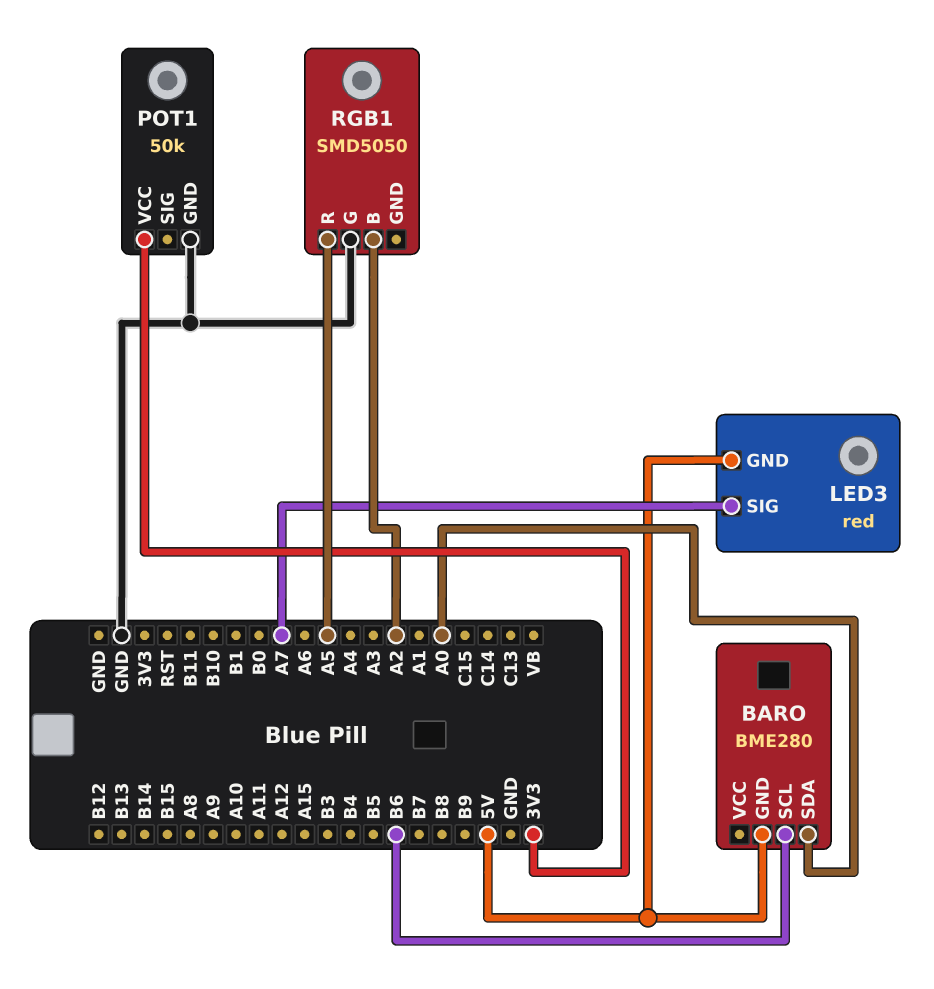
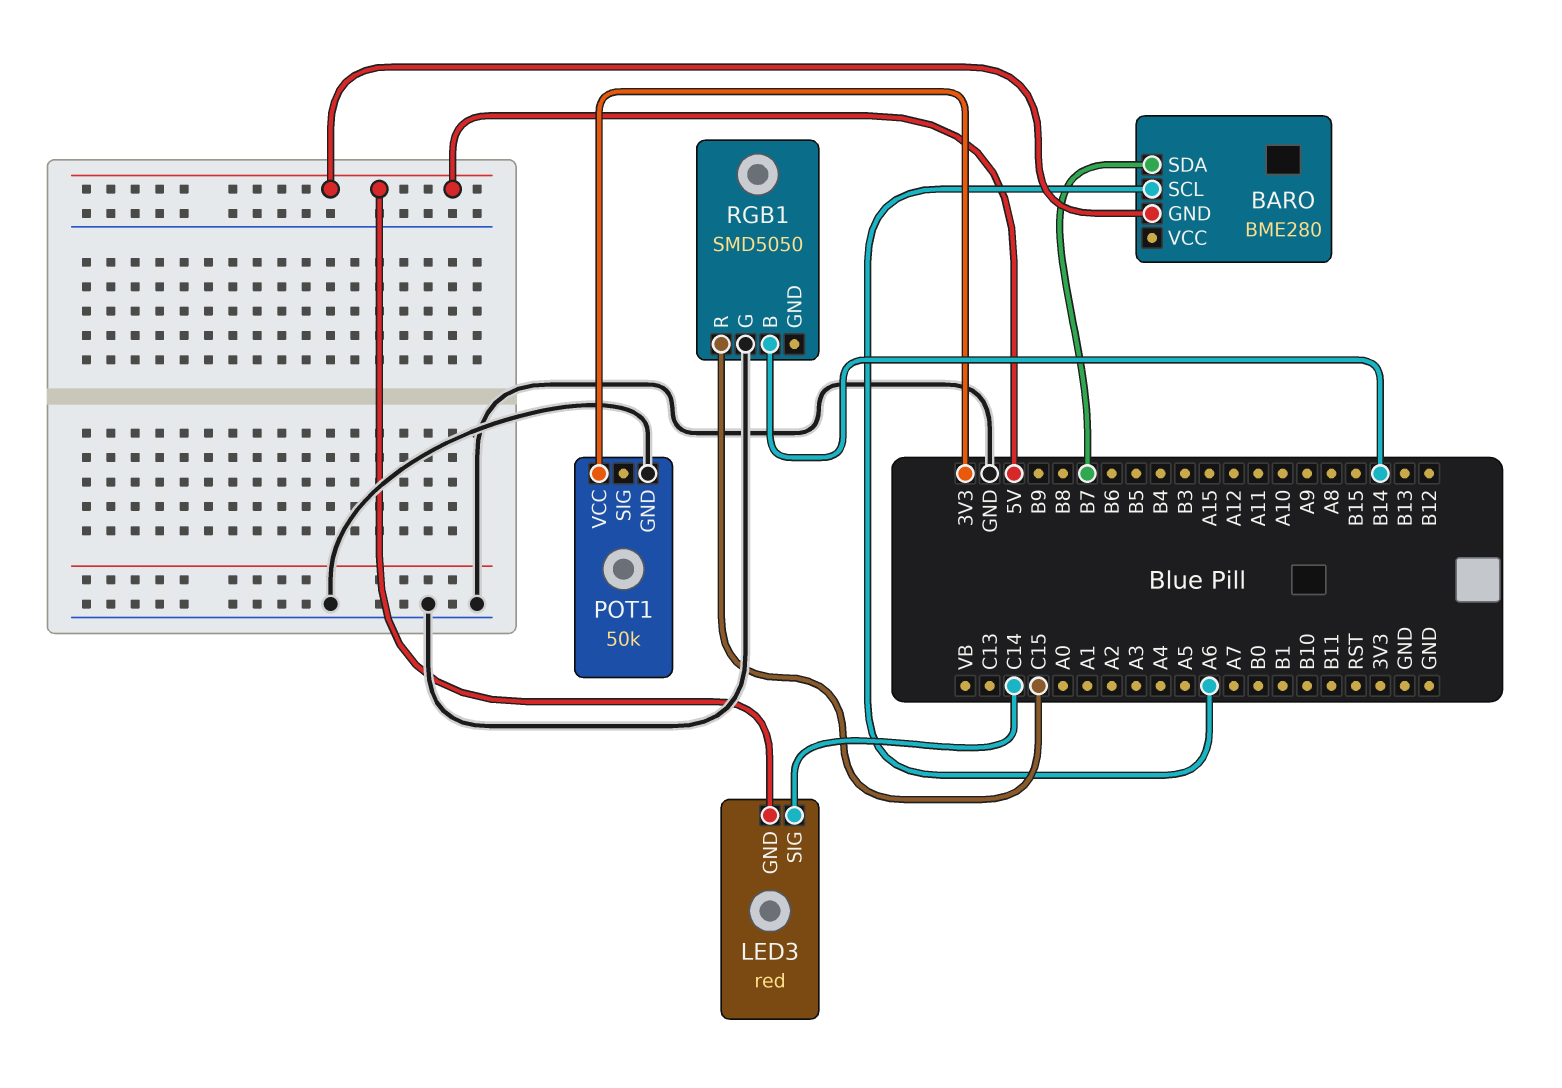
BARO pin SCL: B6 -> A6
BARO pin SDA: A0 -> B7
LED3 pin SIG: A7 -> C14
RGB1 pin B: A2 -> B14
RGB1 pin R: A5 -> C15

